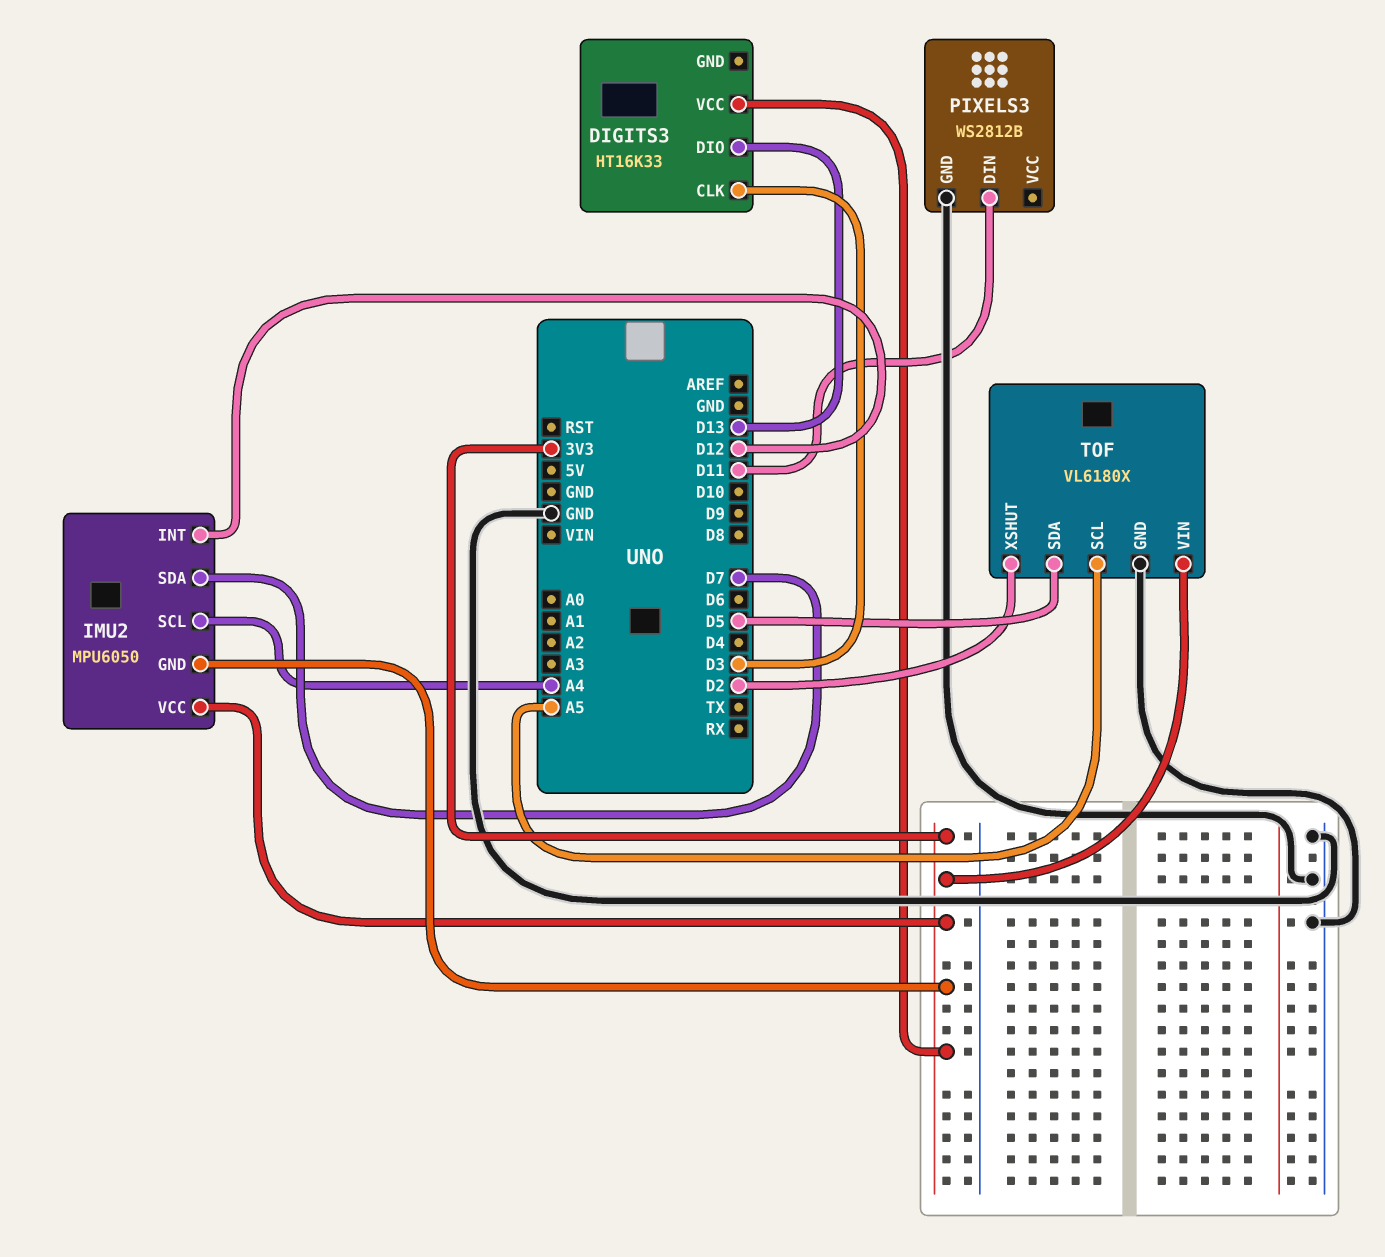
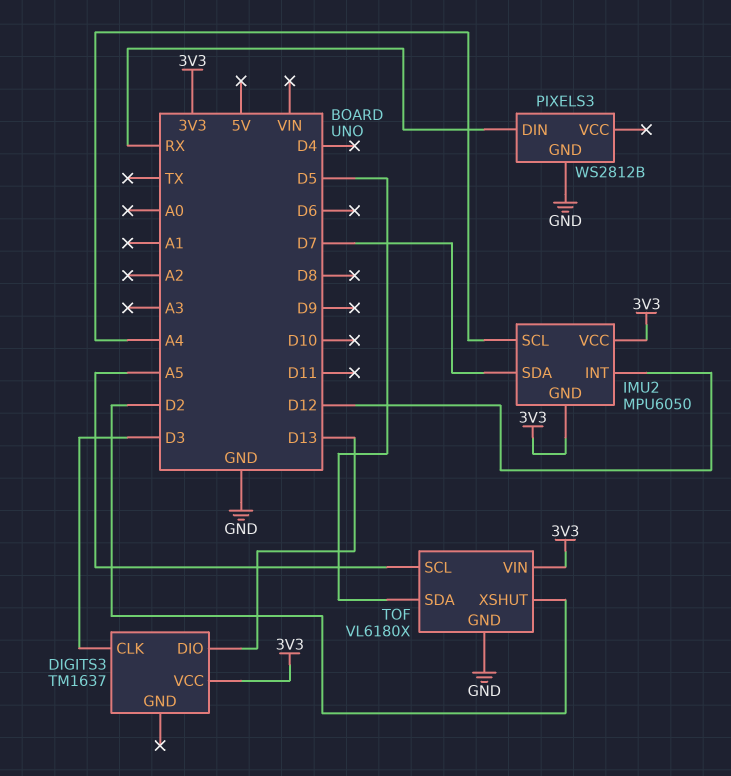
DIGITS3: HT16K33 -> TM1637
PIXELS3 pin DIN: D11 -> RX

